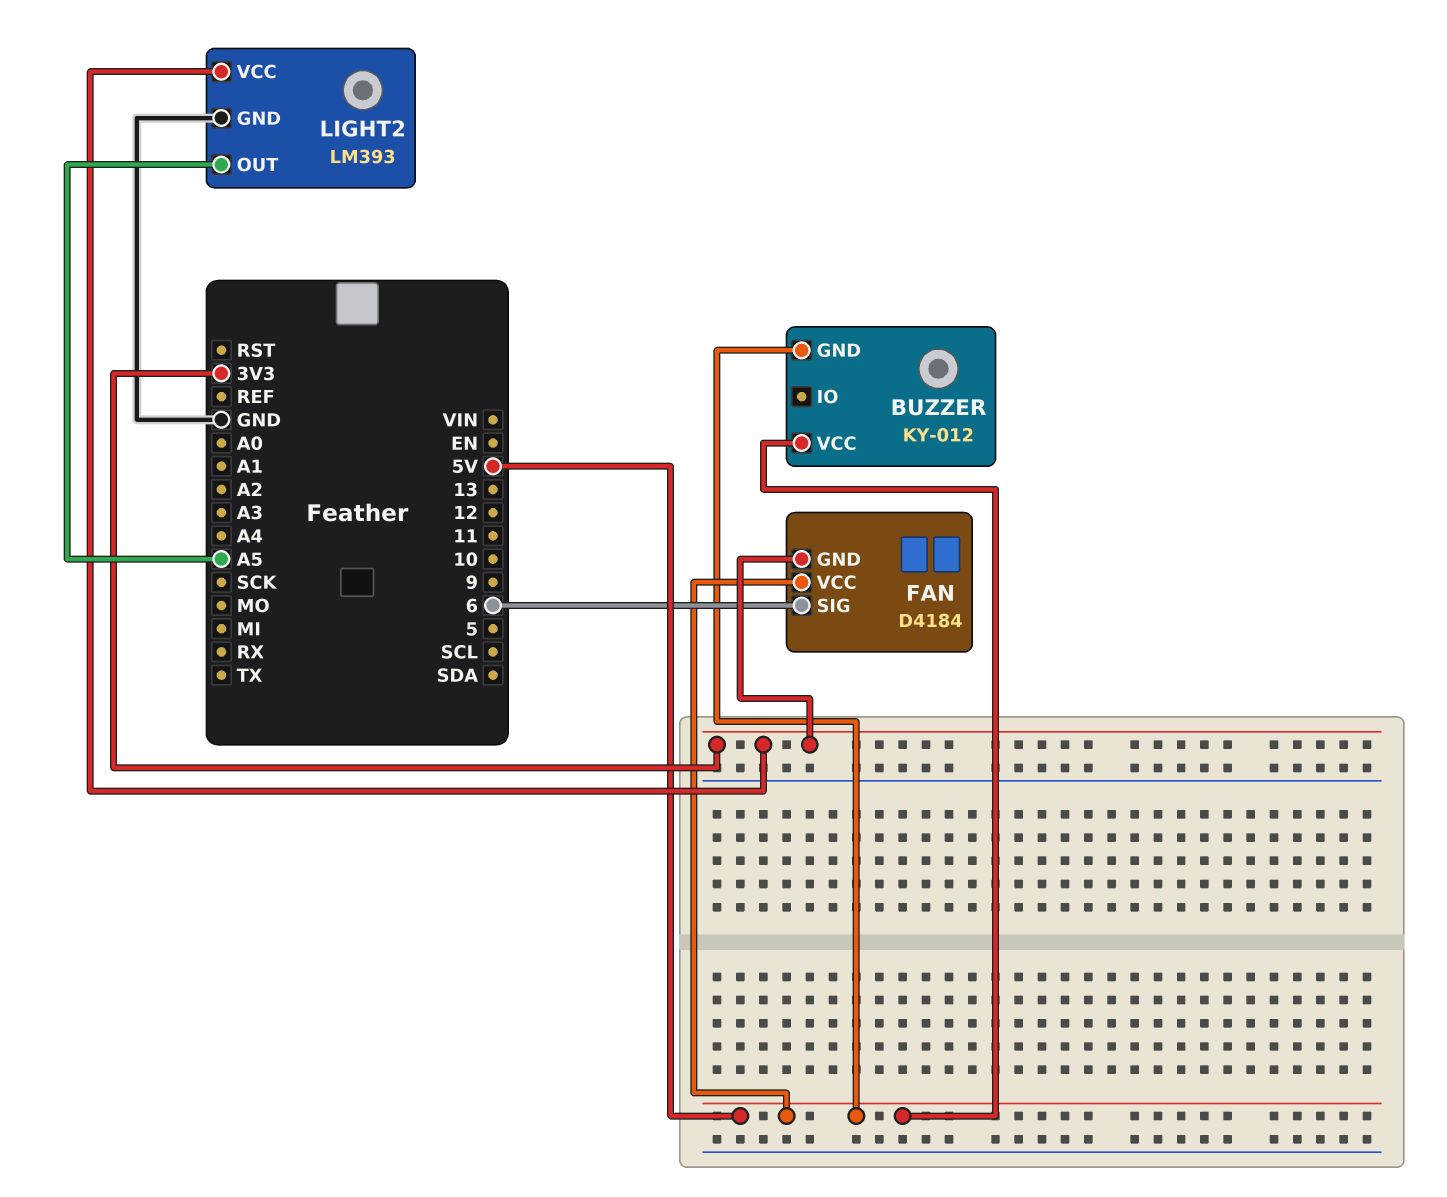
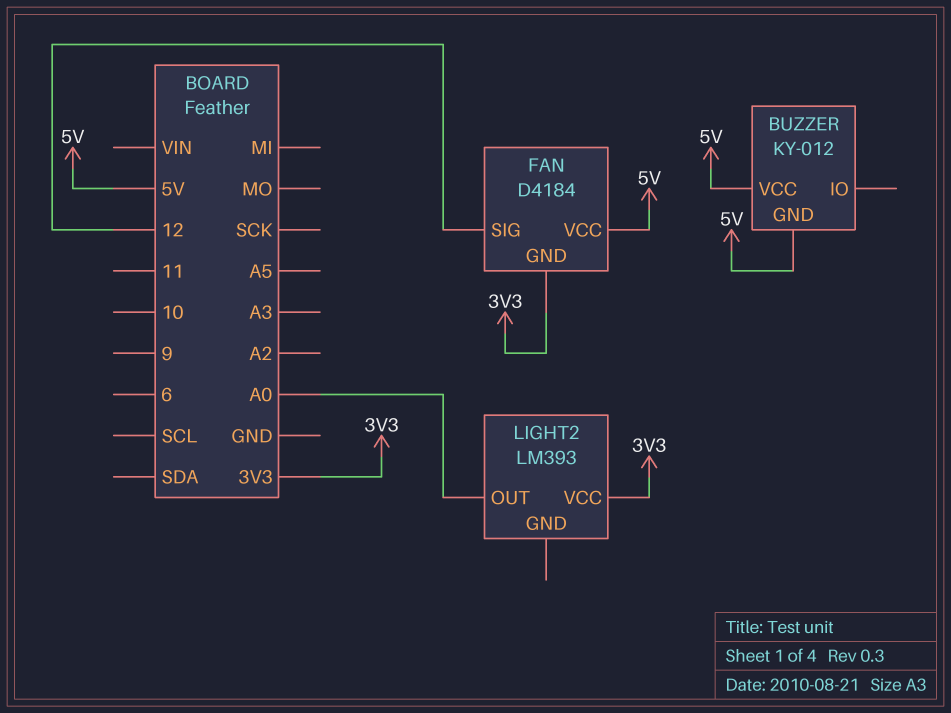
FAN pin SIG: 6 -> 12
LIGHT2 pin GND: GND -> none
LIGHT2 pin OUT: A5 -> A0

